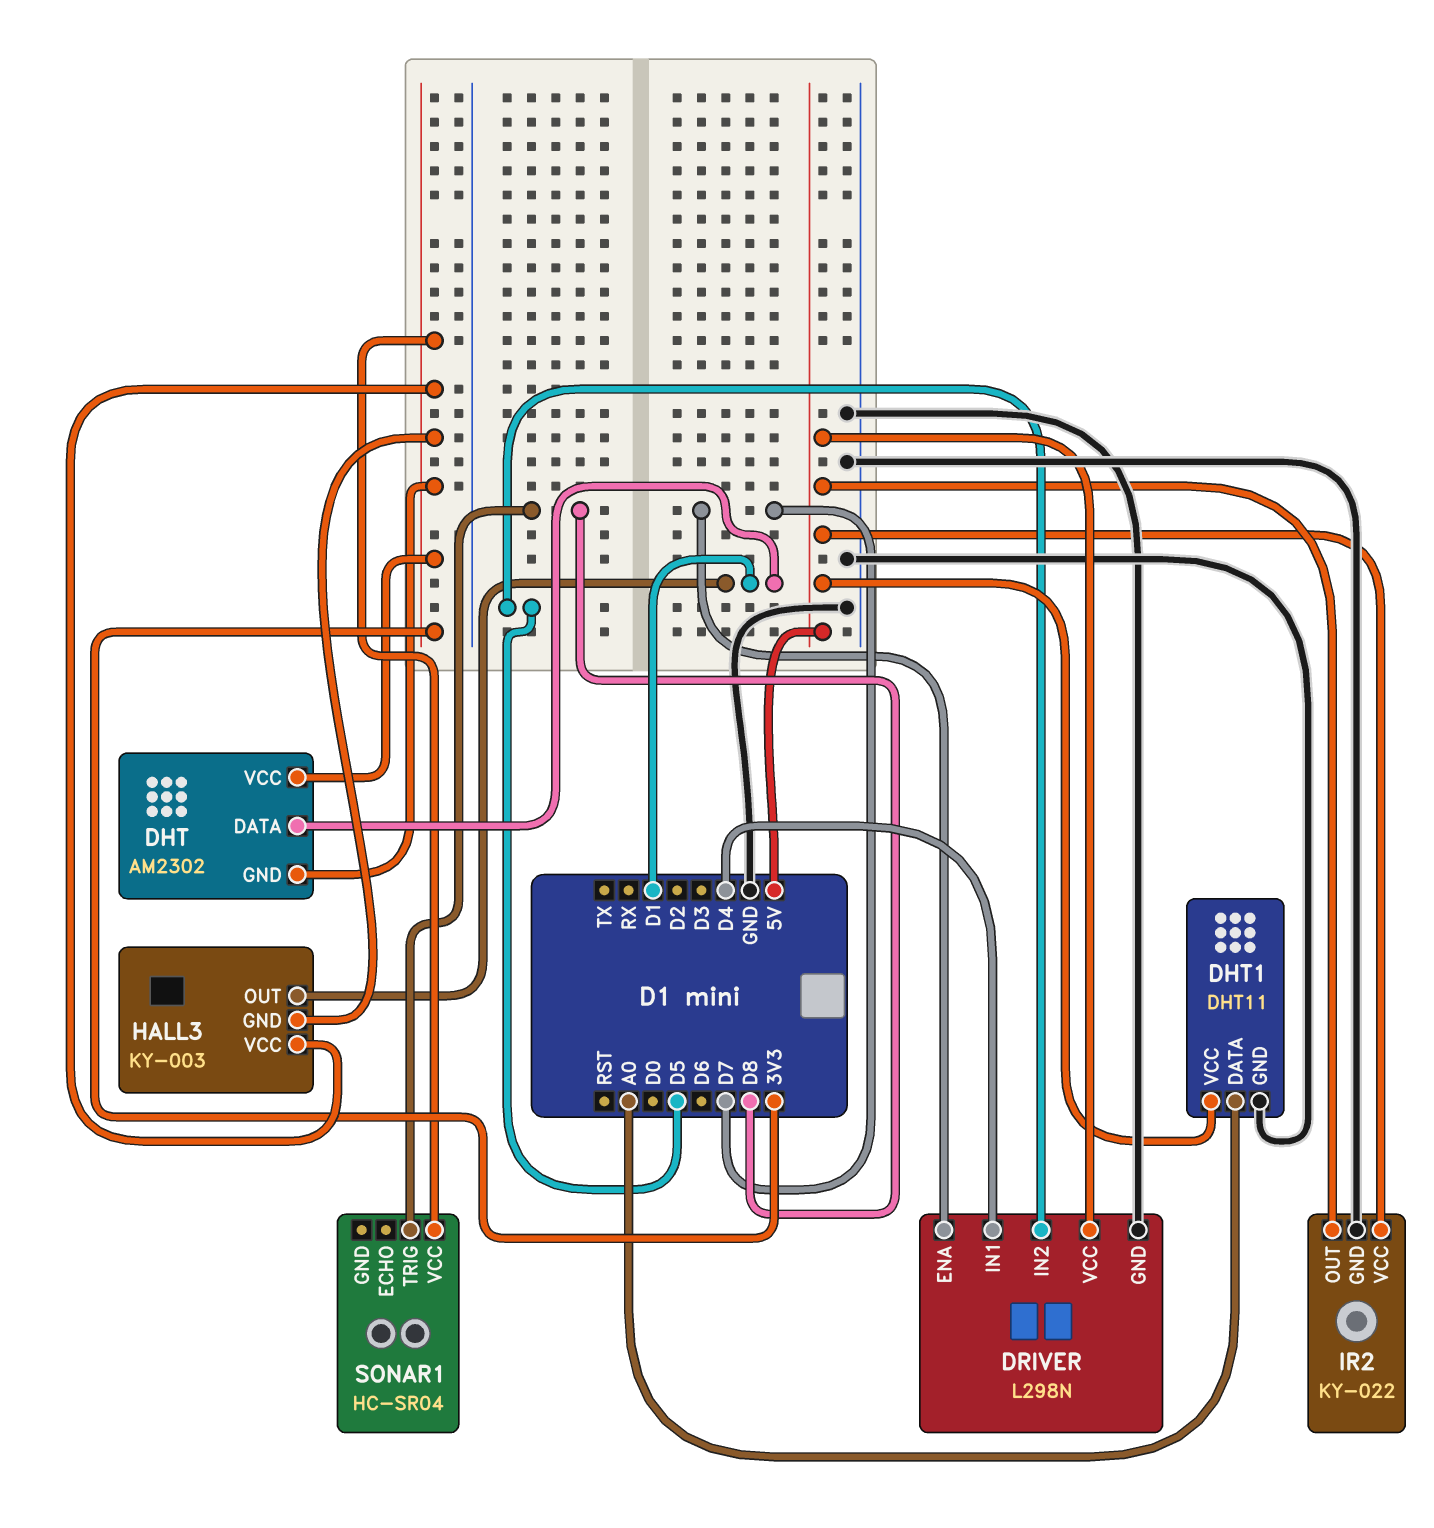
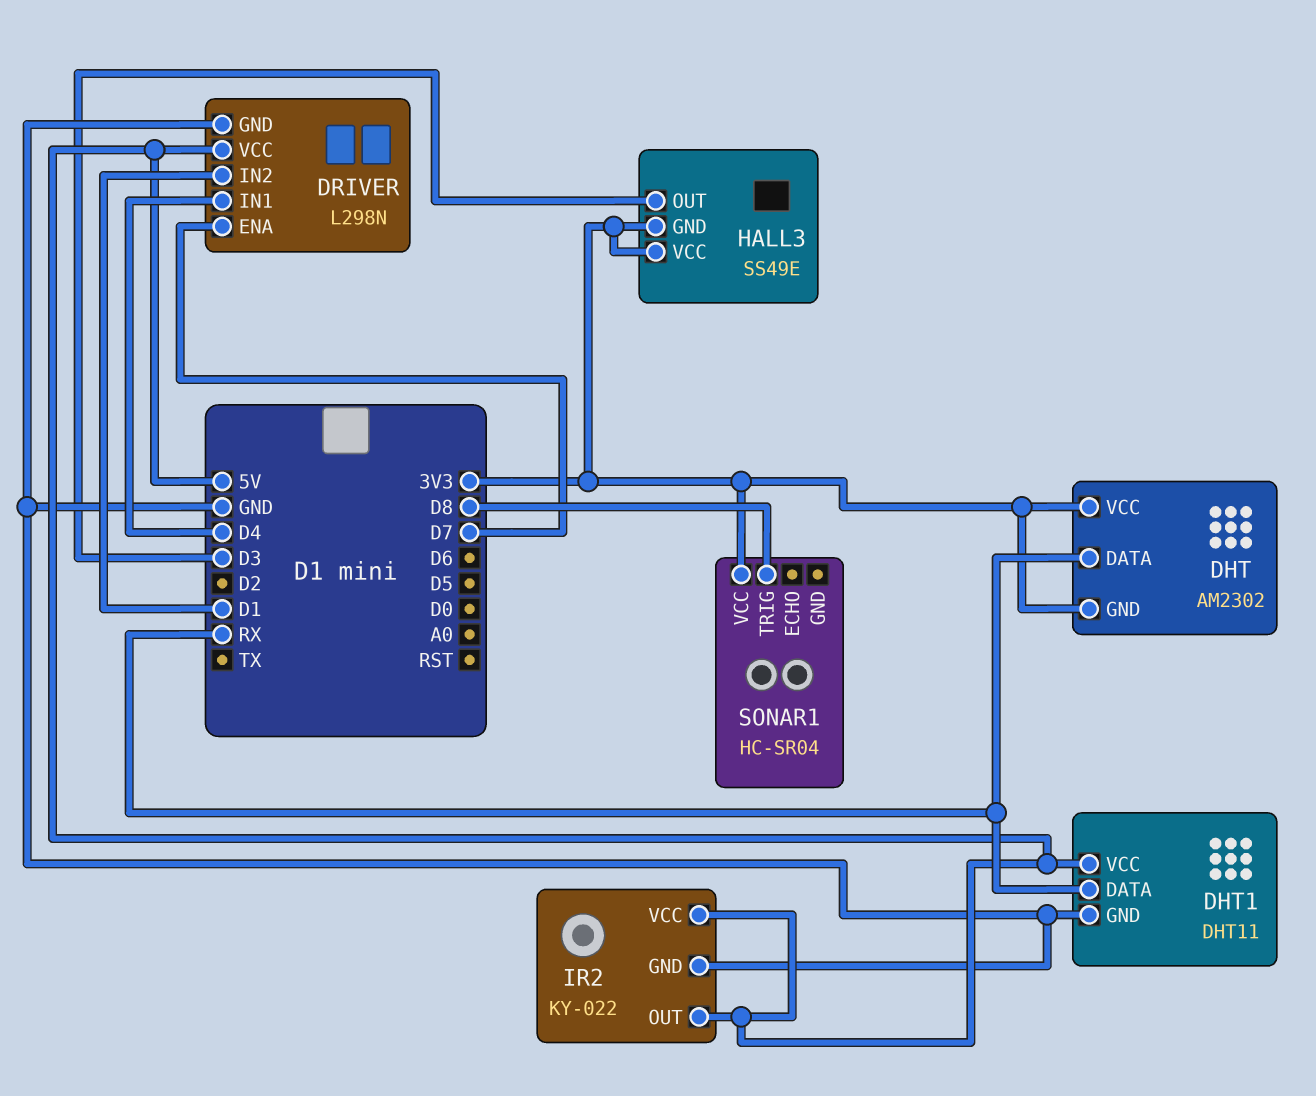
DHT pin DATA: D1 -> RX
DHT1 pin DATA: A0 -> RX
DRIVER pin IN2: D5 -> D1
HALL3: KY-003 -> SS49E
HALL3 pin OUT: D1 -> D3

